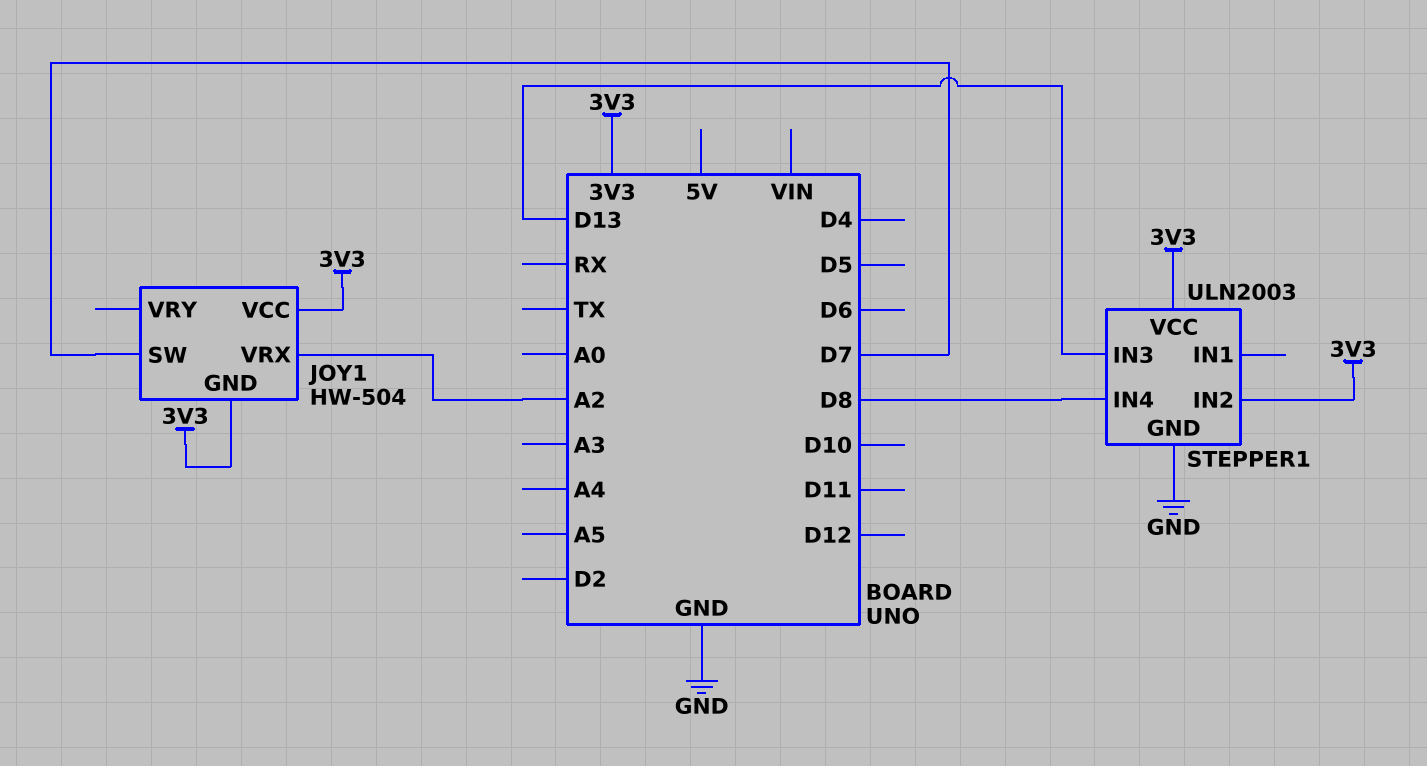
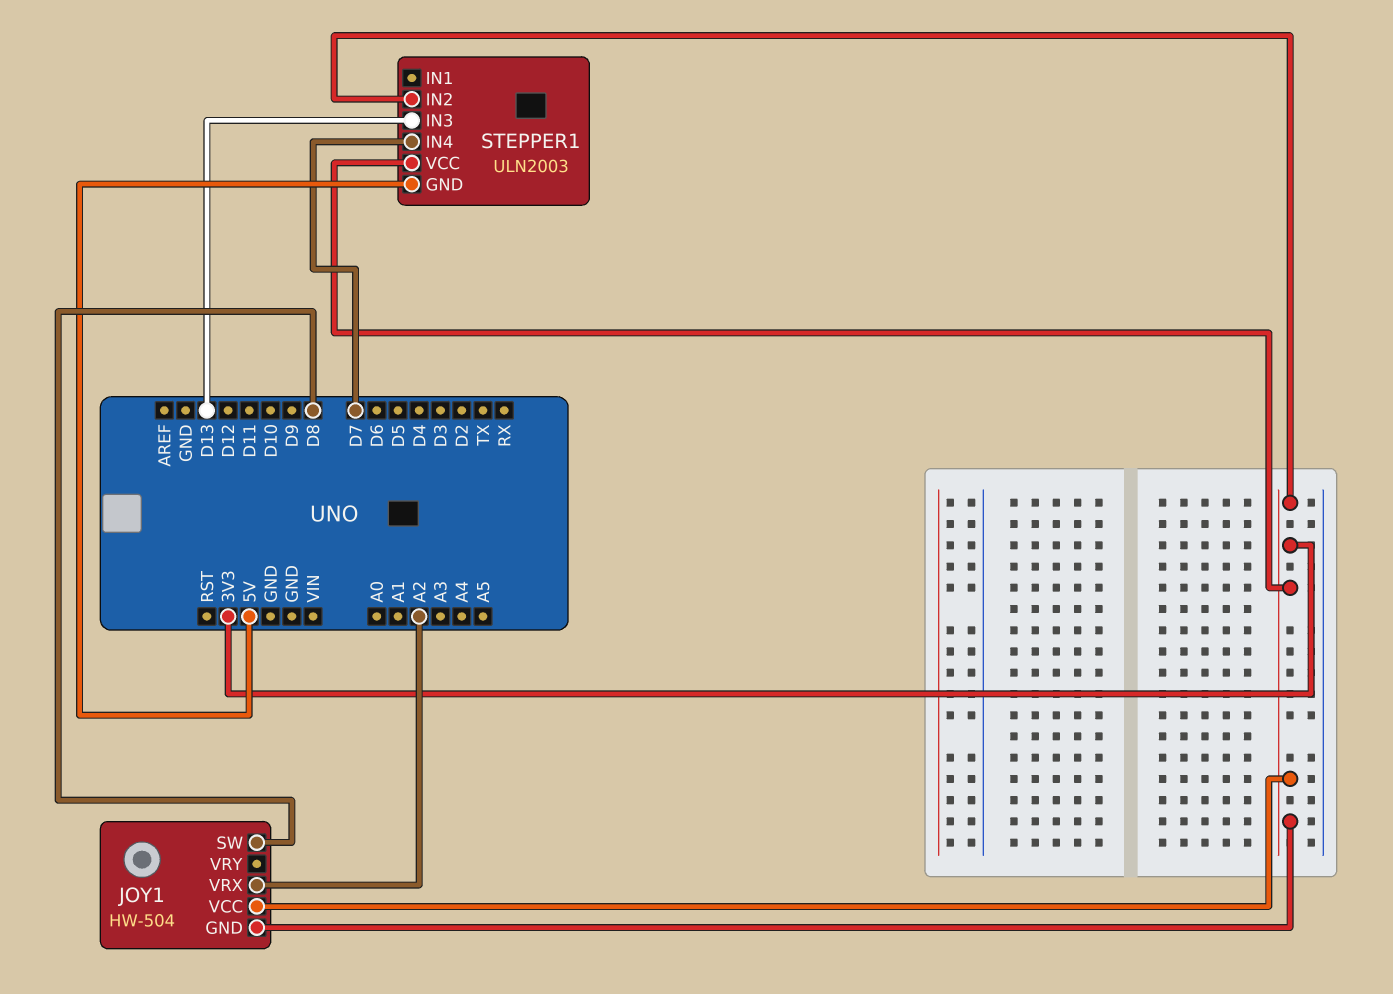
JOY1 pin SW: D7 -> D8
STEPPER1 pin GND: GND -> 5V
STEPPER1 pin IN4: D8 -> D7

